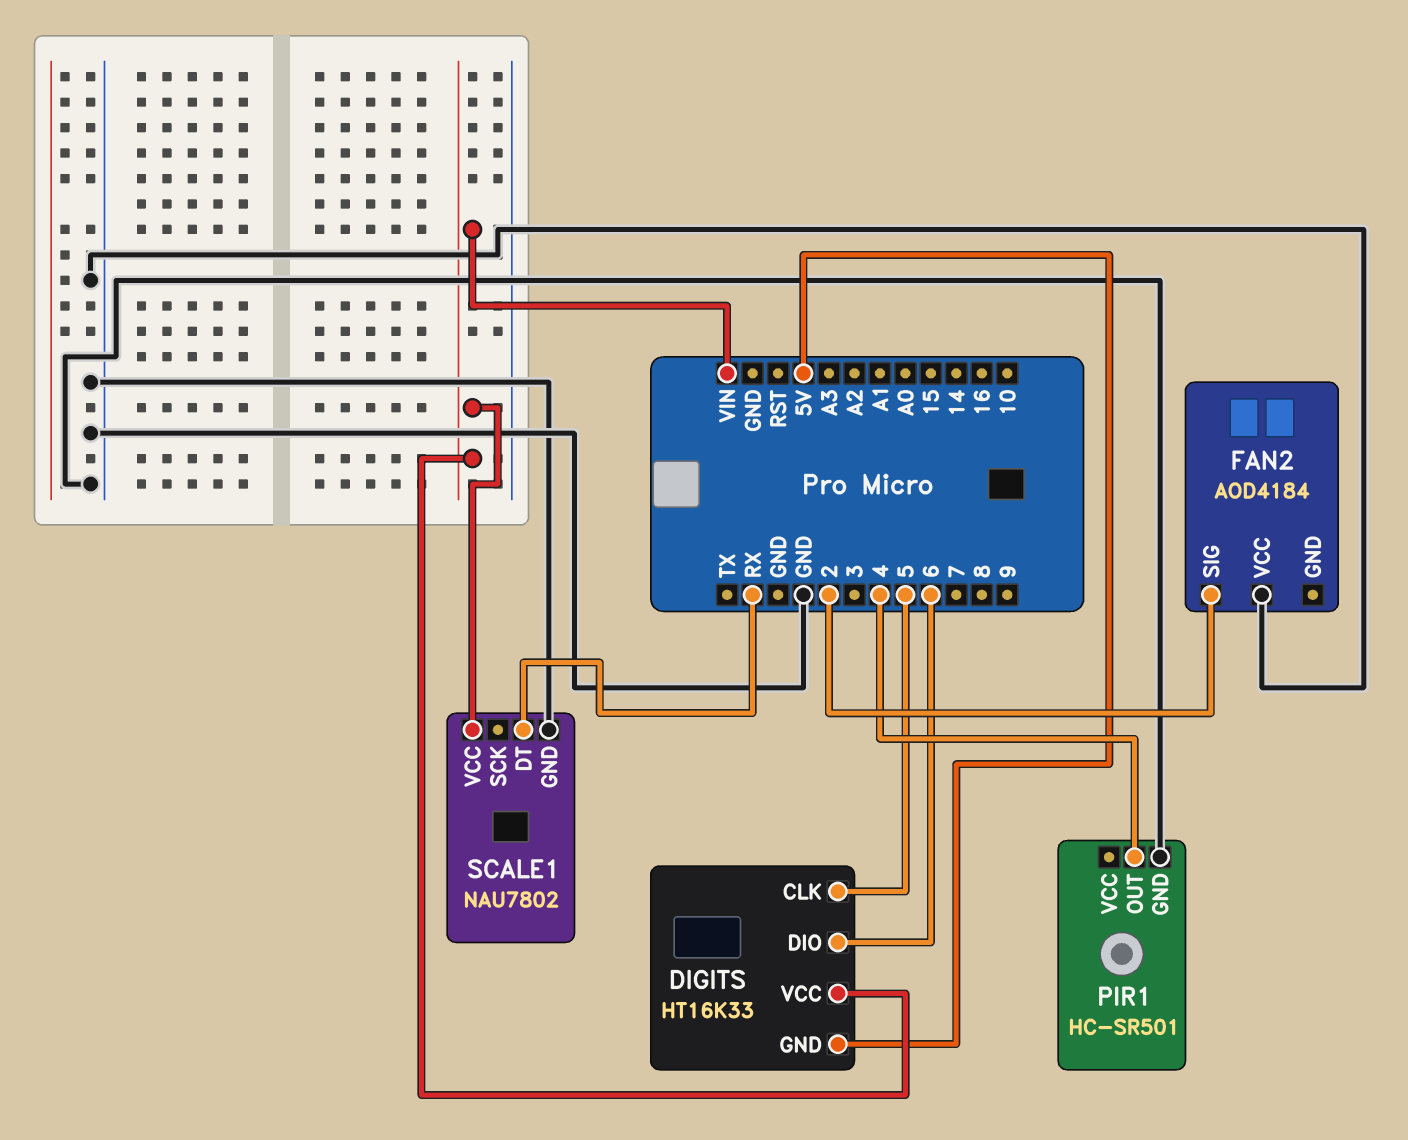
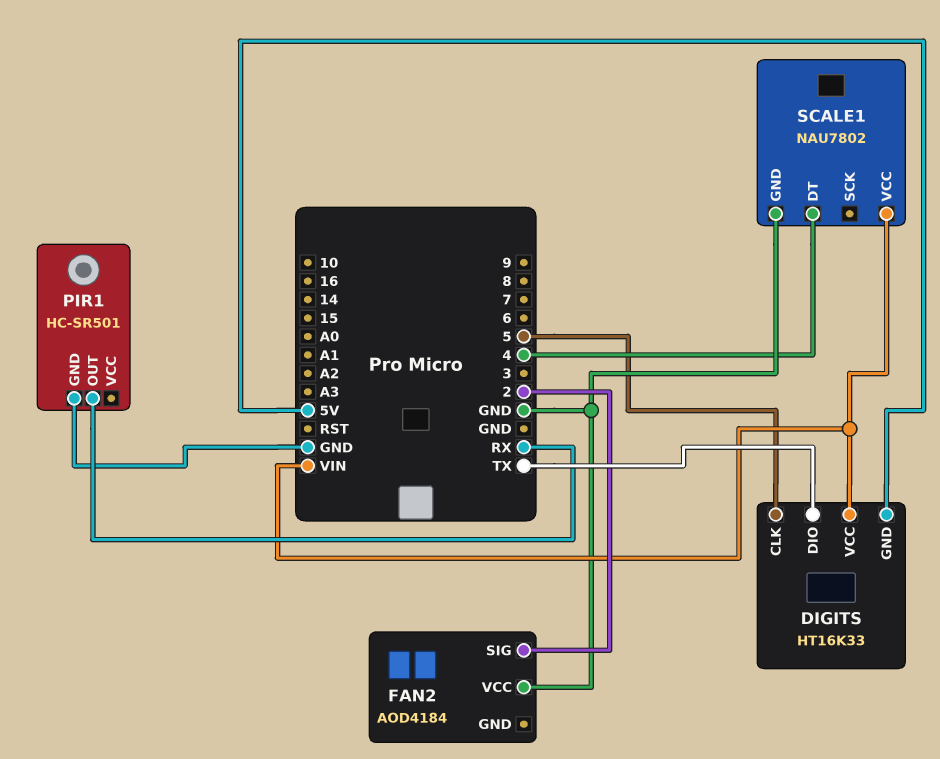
DIGITS pin DIO: 6 -> TX
PIR1 pin OUT: 4 -> RX
SCALE1 pin DT: RX -> 4

